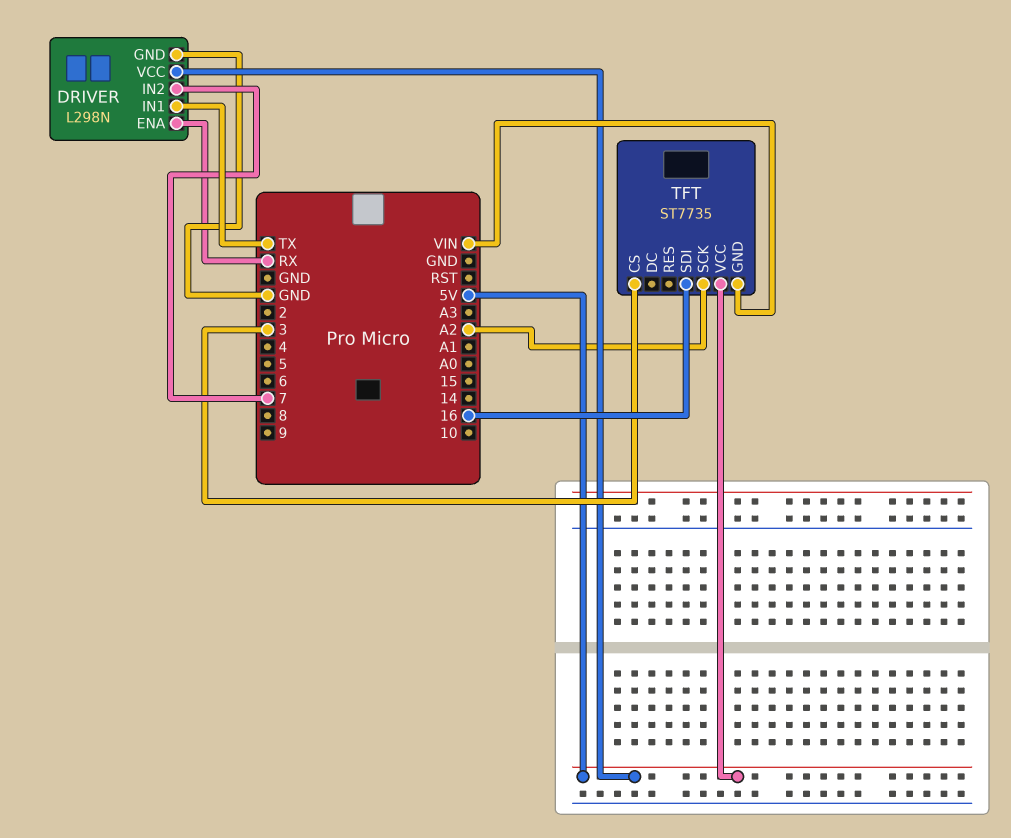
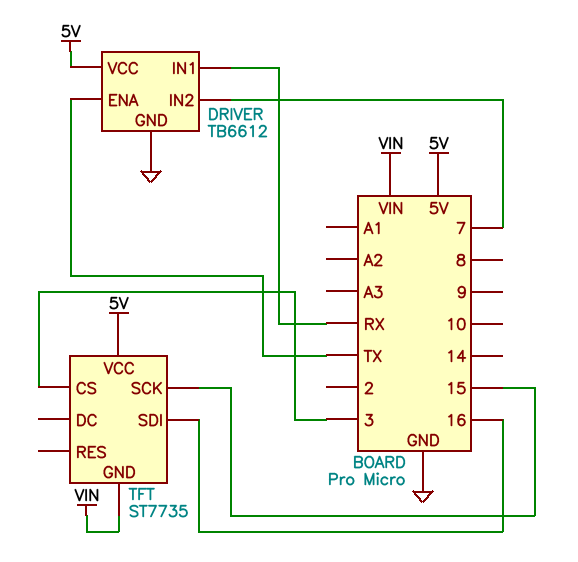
DRIVER: L298N -> TB6612
DRIVER pin ENA: RX -> TX
DRIVER pin IN1: TX -> RX
TFT pin SCK: A2 -> 15

